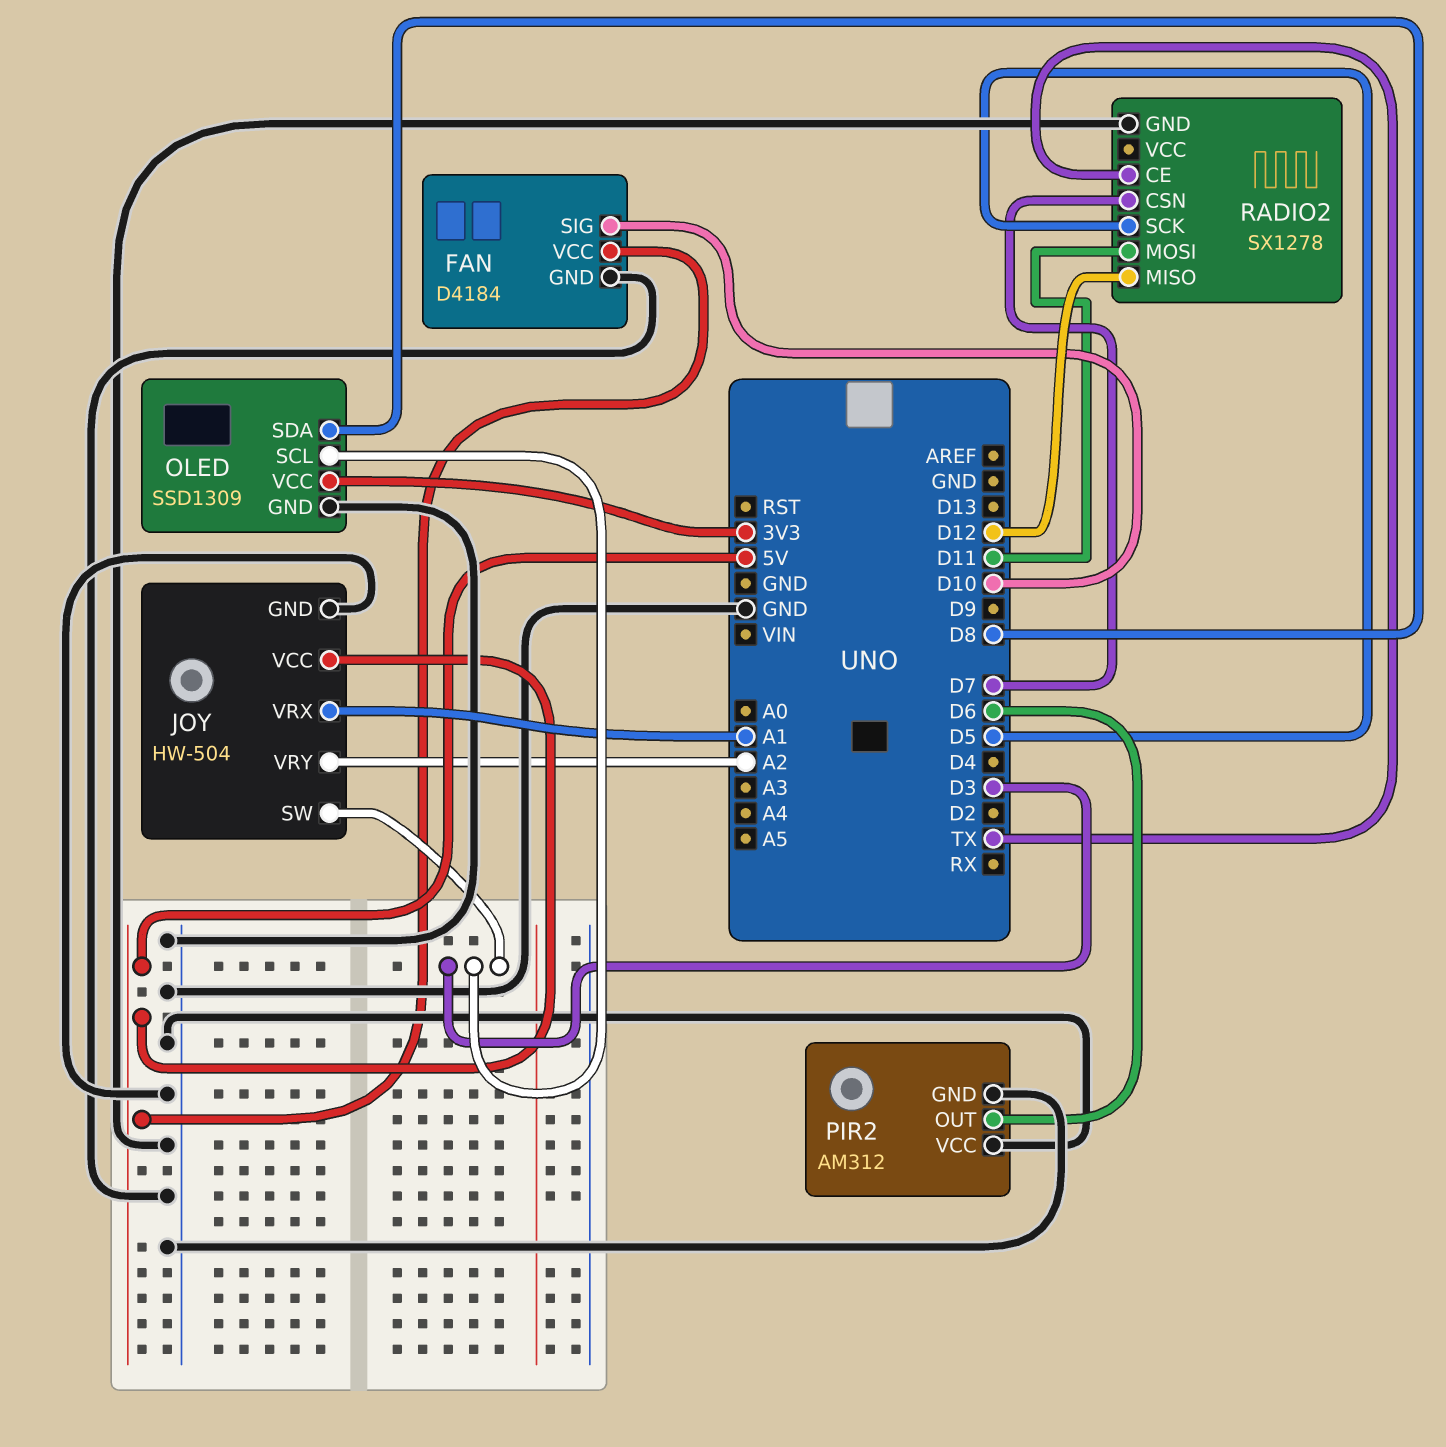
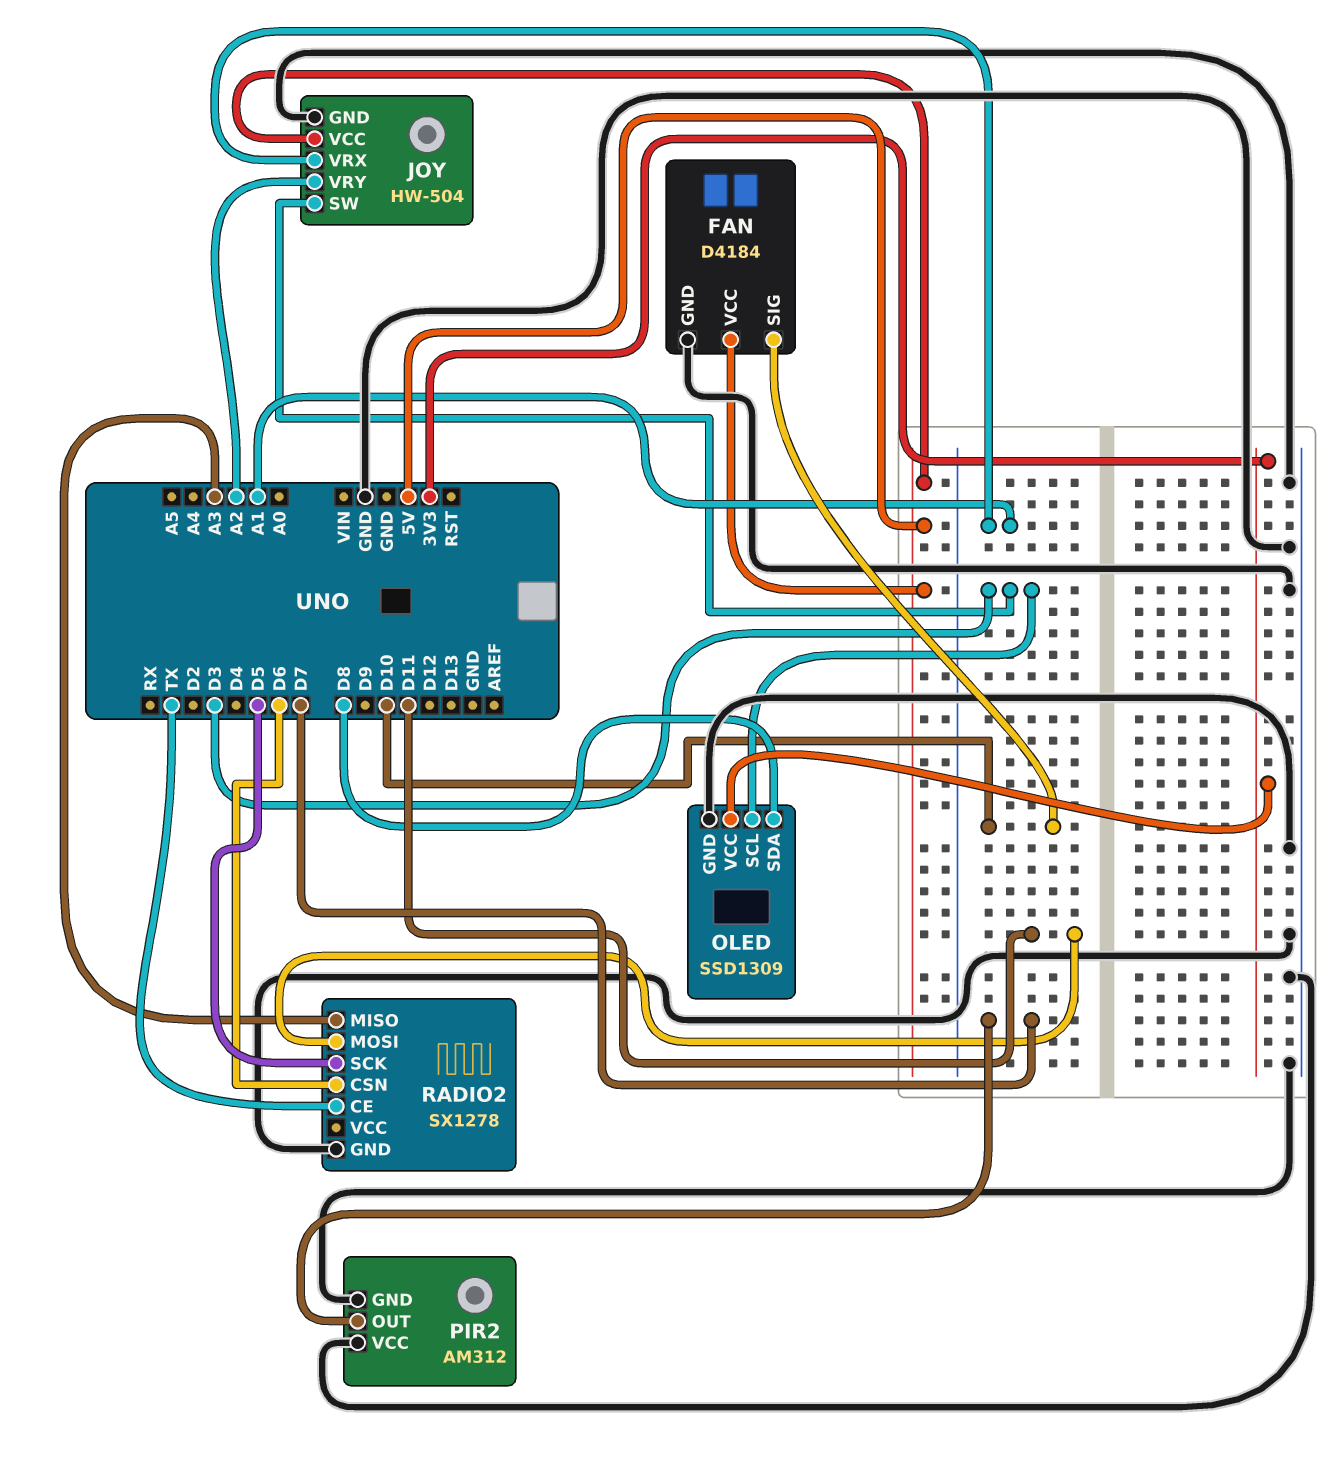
PIR2 pin OUT: D6 -> D7
RADIO2 pin CSN: D7 -> D6
RADIO2 pin MISO: D12 -> A3

